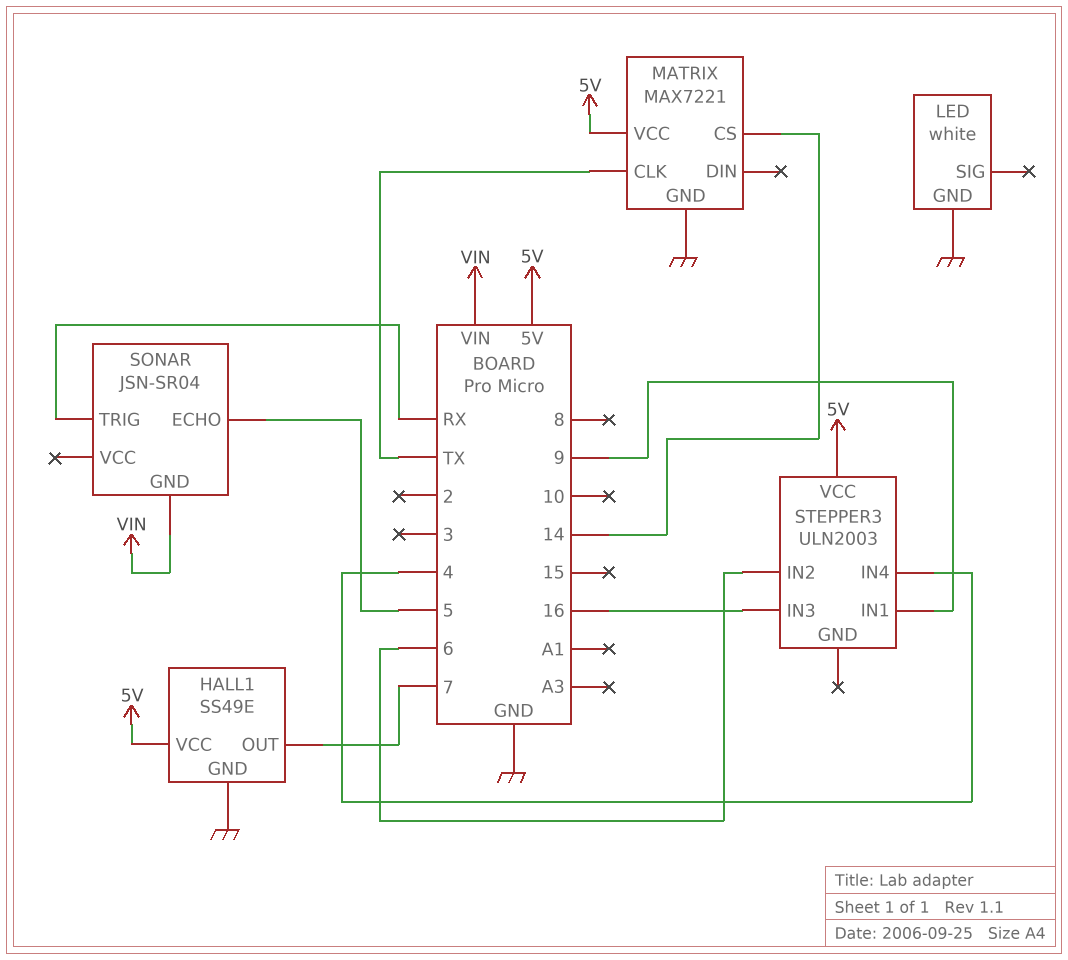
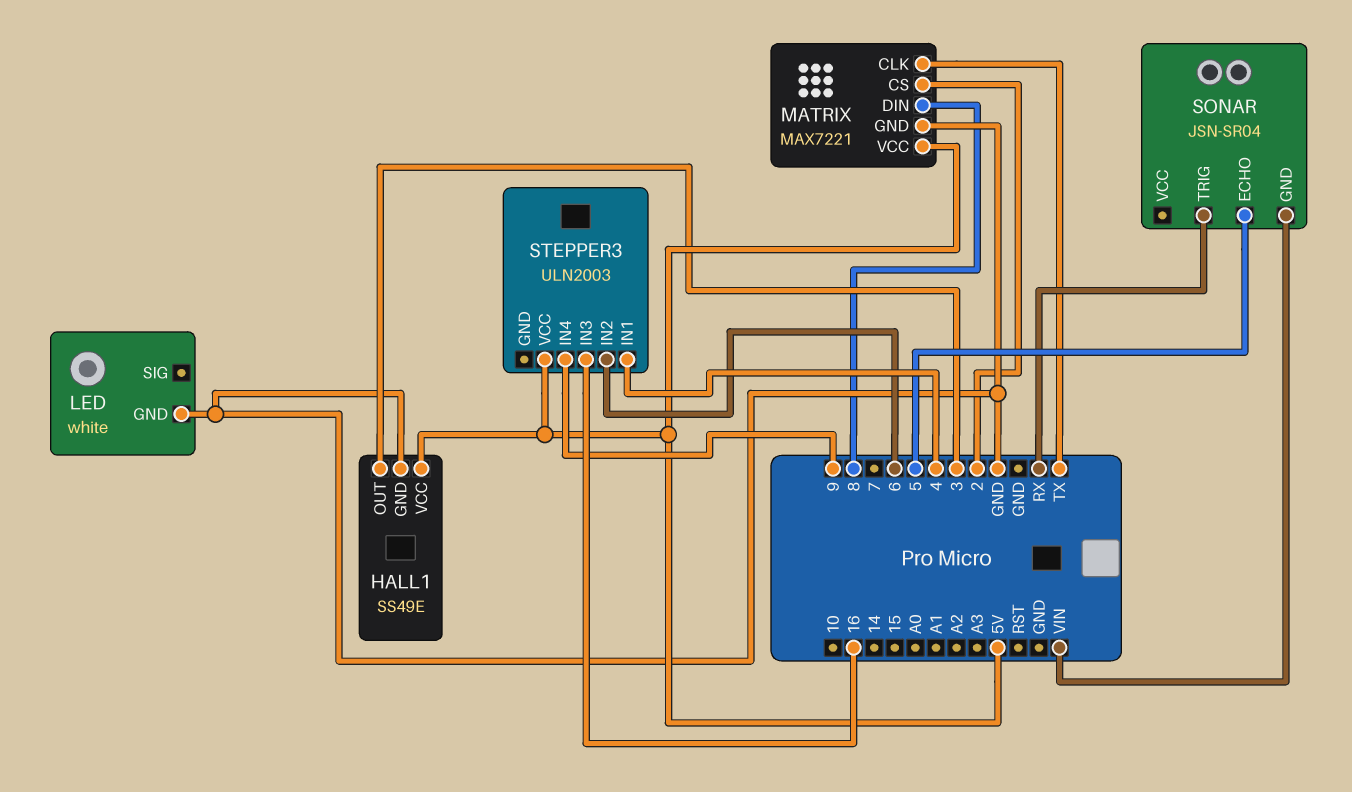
HALL1 pin OUT: 7 -> 3
MATRIX pin CS: 14 -> 2
MATRIX pin DIN: none -> 8
STEPPER3 pin IN1: 9 -> 4
STEPPER3 pin IN4: 4 -> 9

